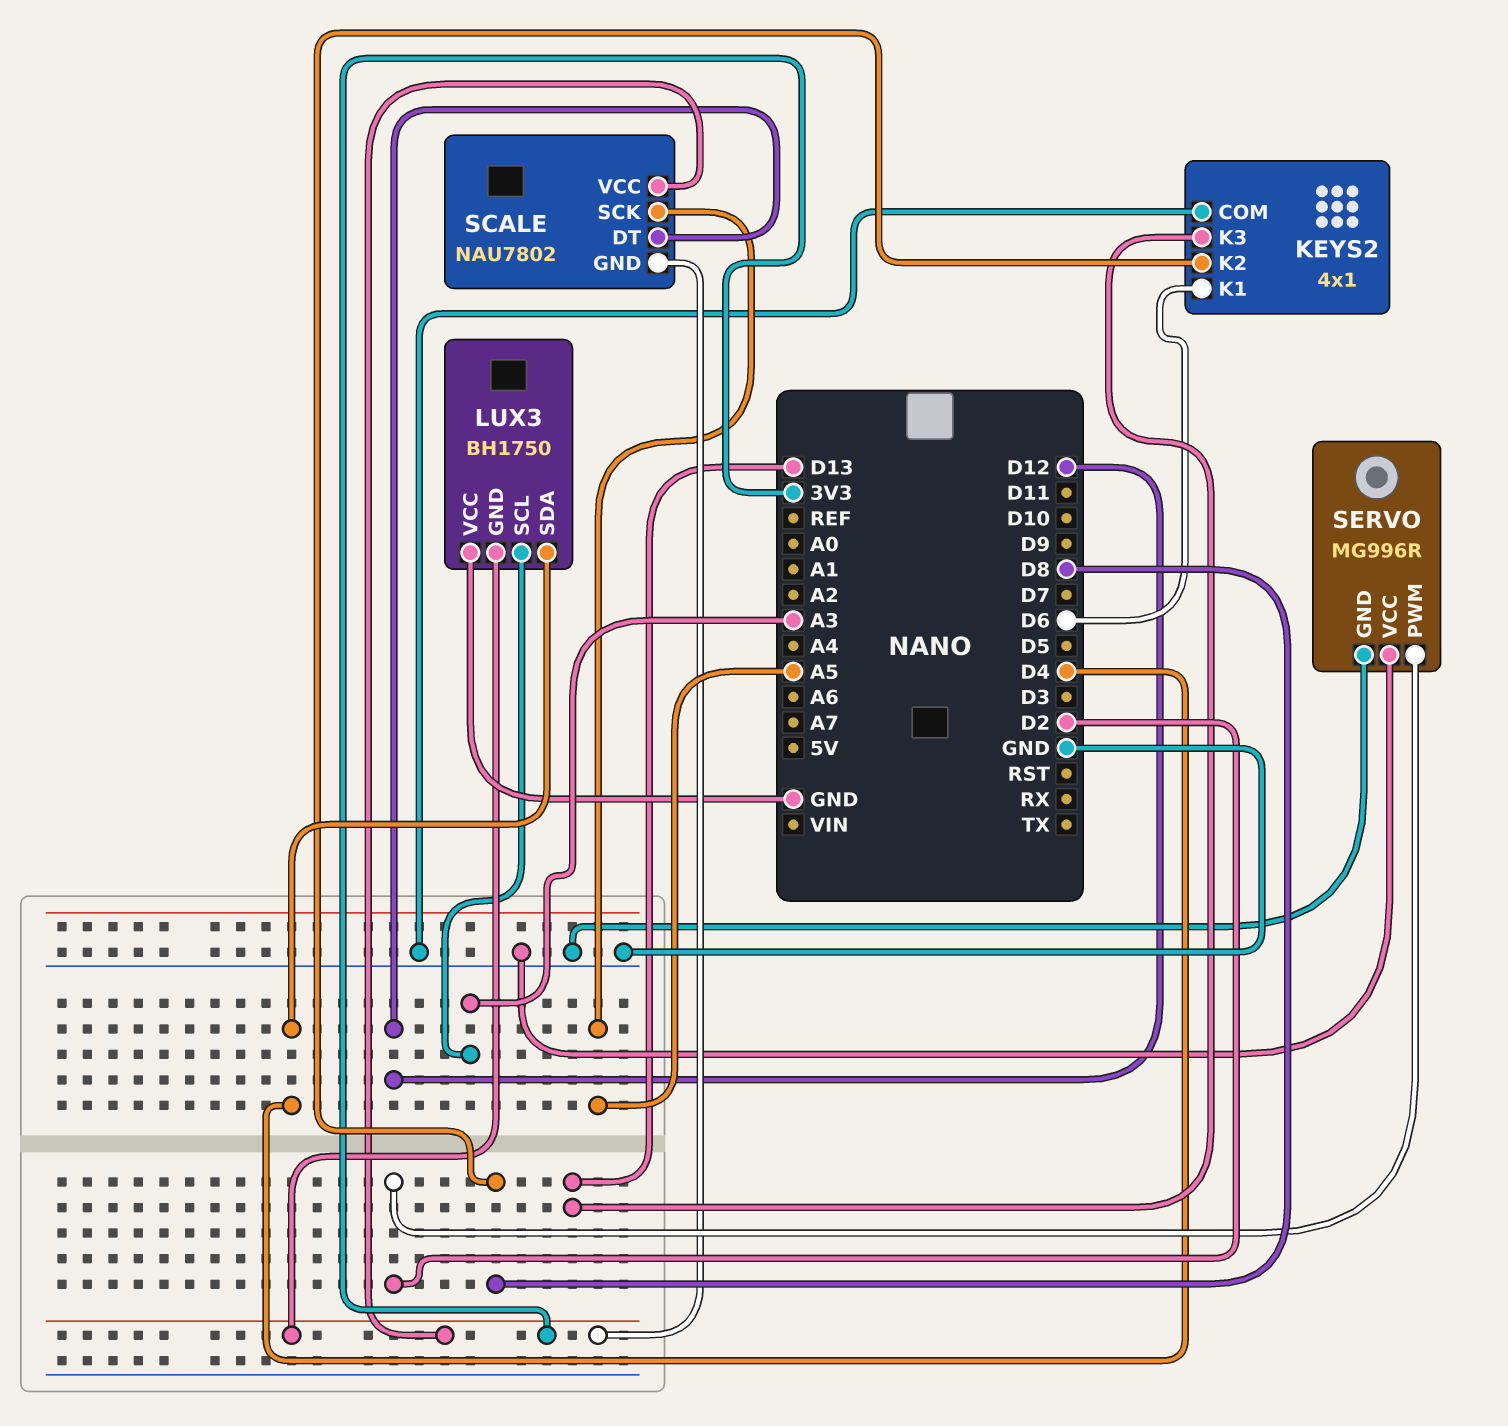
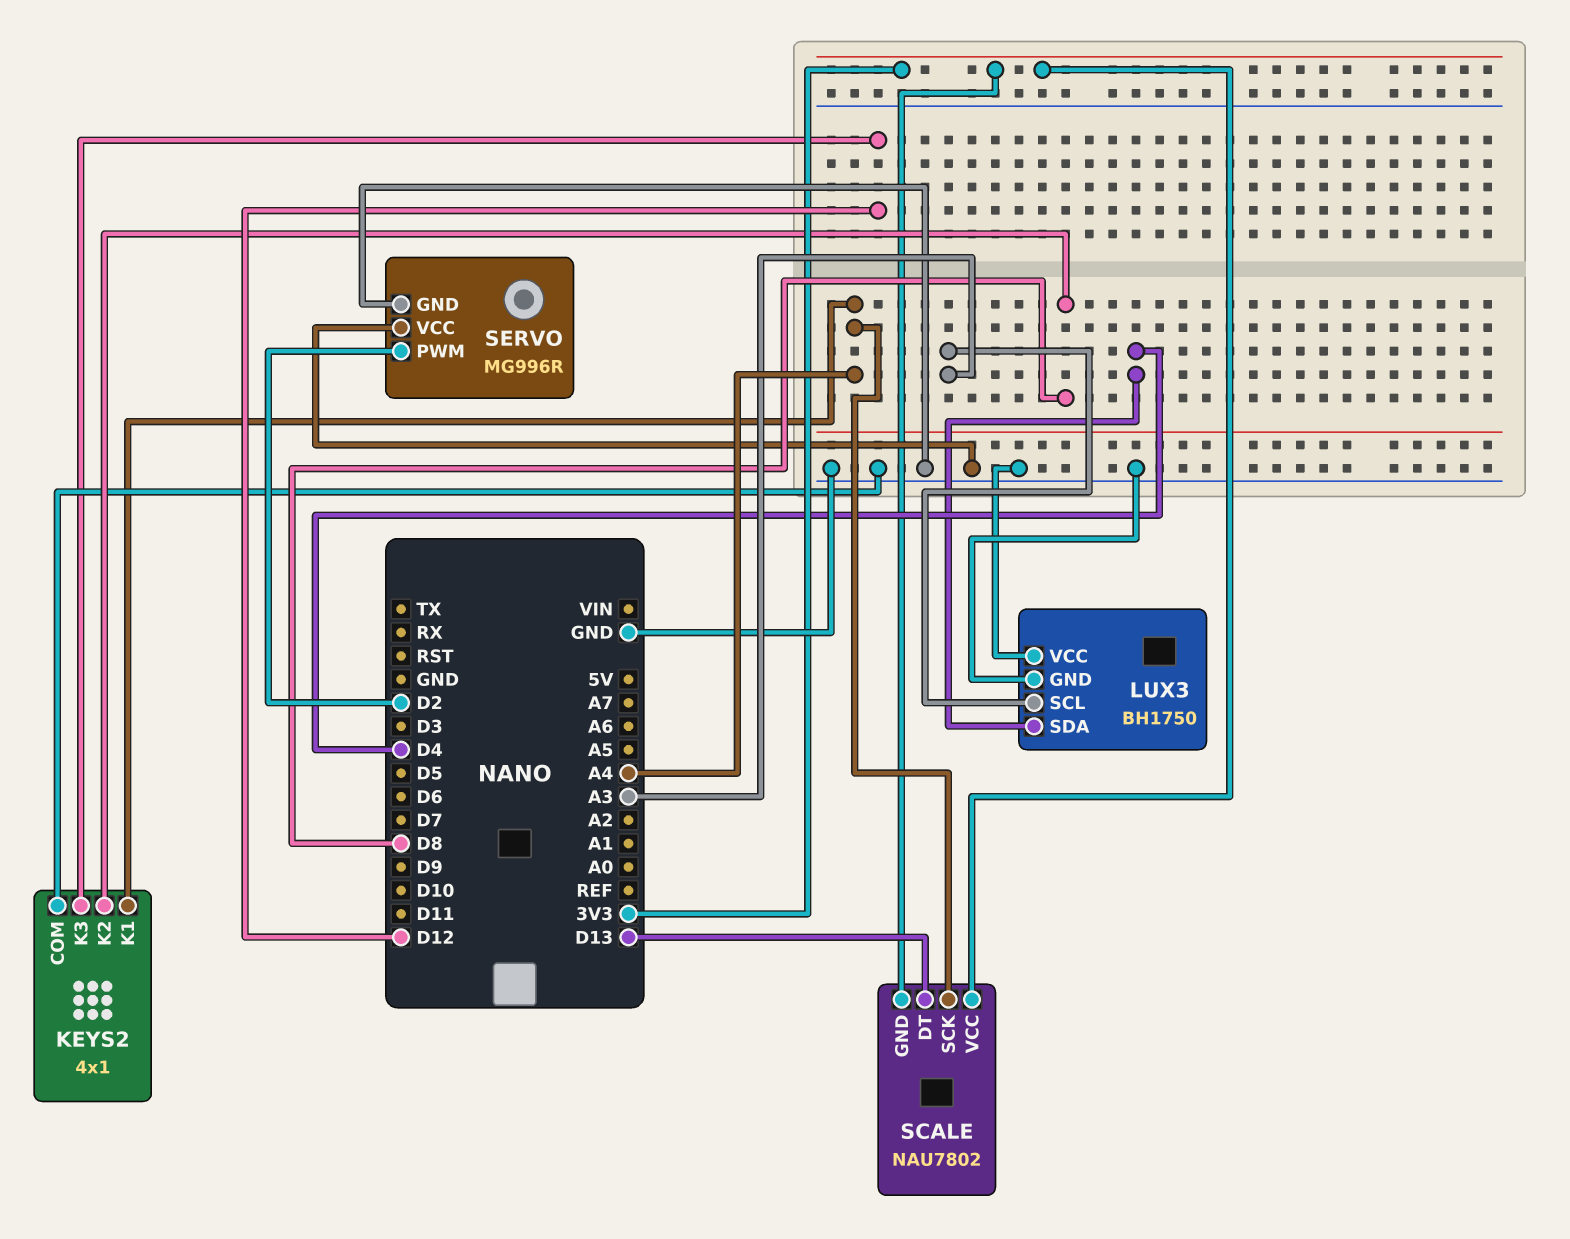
KEYS2 pin K1: D6 -> A4
KEYS2 pin K3: D13 -> D12
LUX3 pin GND: 3V3 -> GND
SCALE pin DT: D12 -> D13
SCALE pin SCK: A5 -> A4

